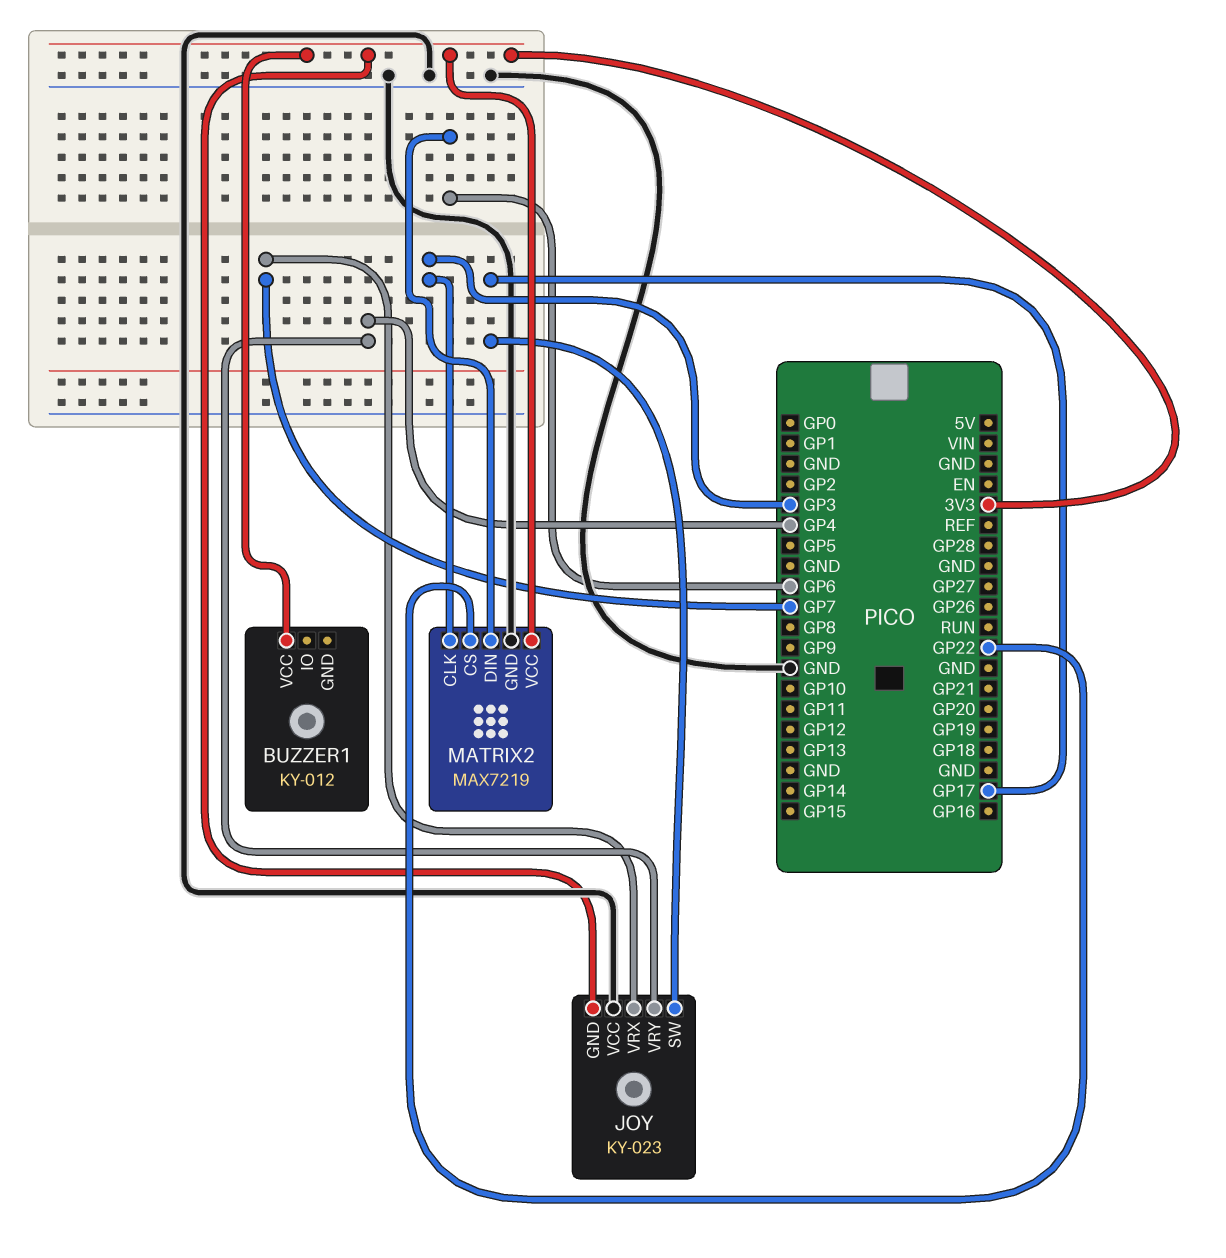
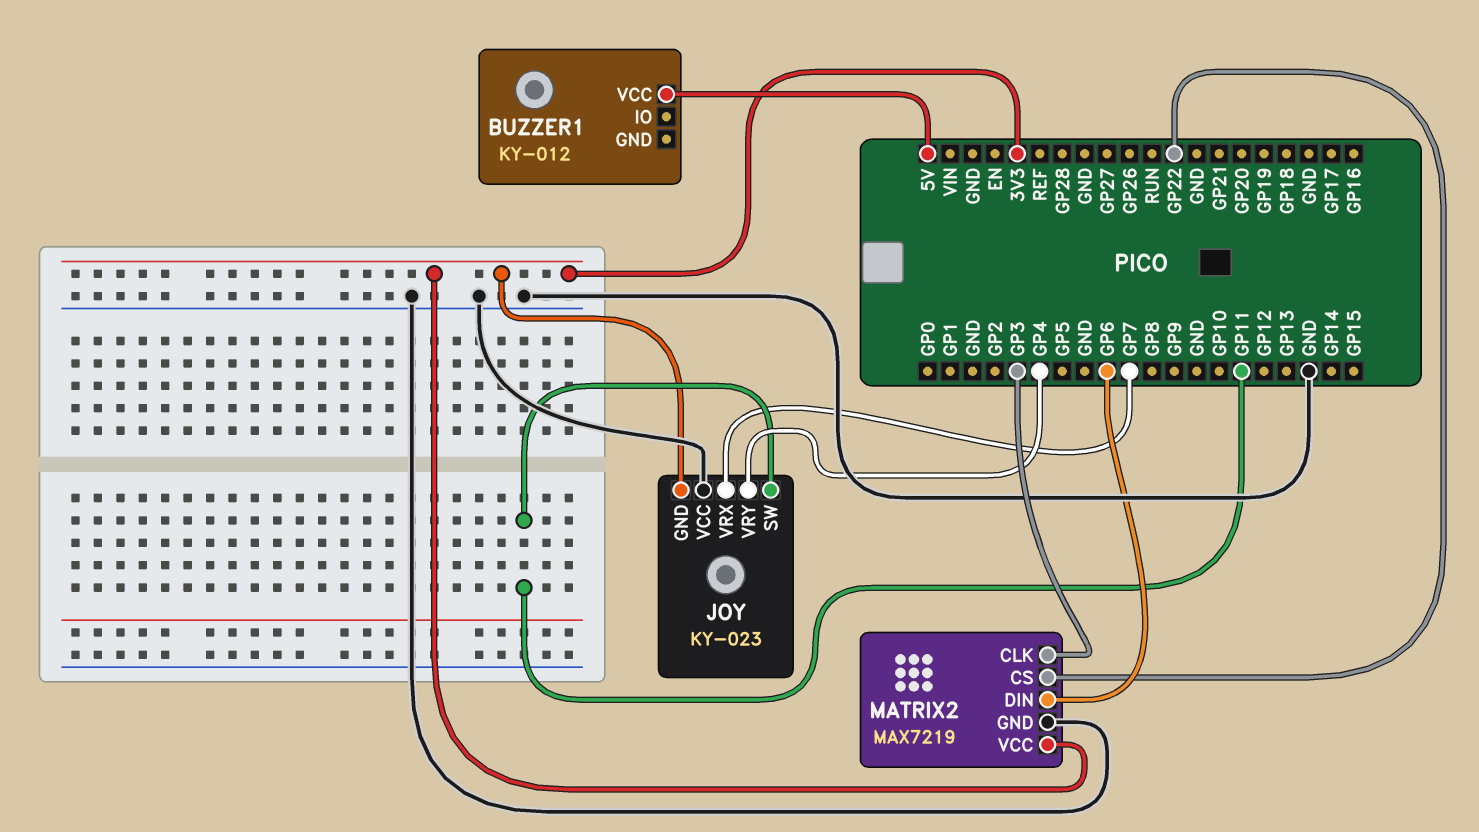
BUZZER1 pin VCC: 3V3 -> 5V
JOY pin SW: GP17 -> GP11

